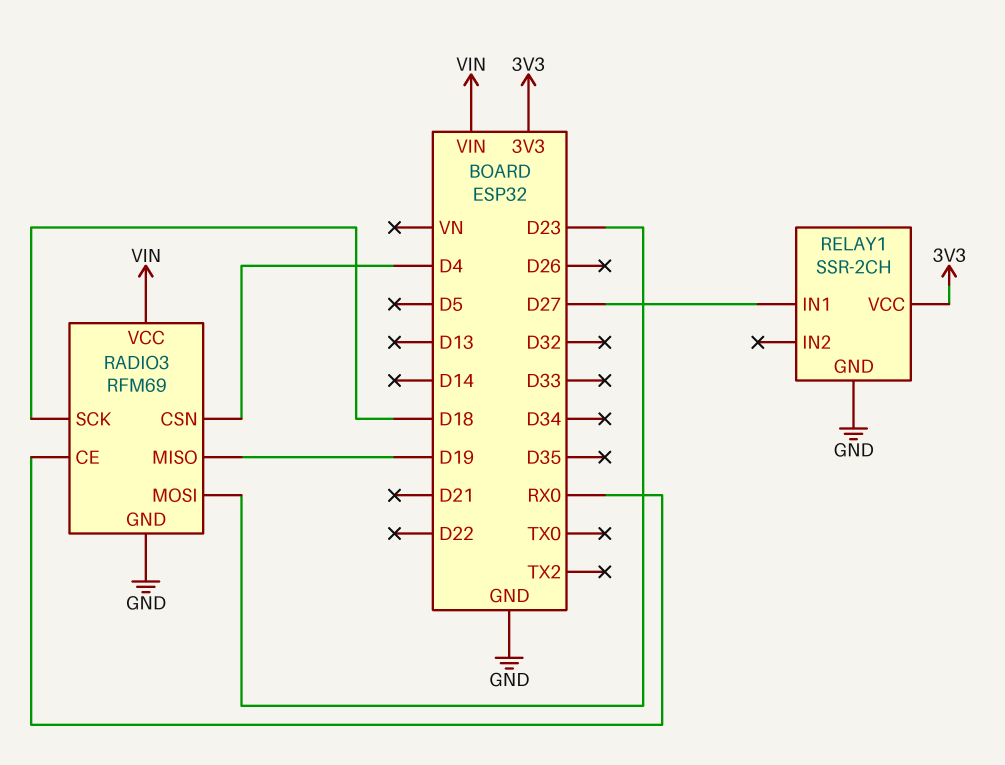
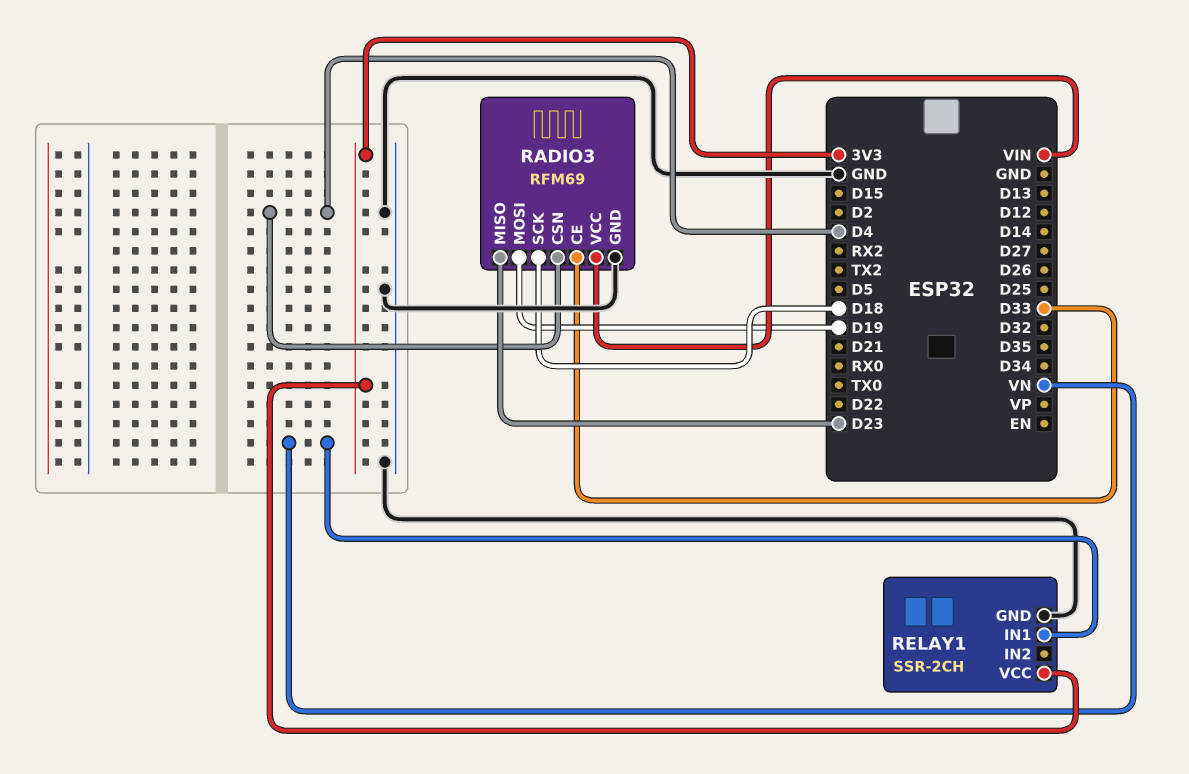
RADIO3 pin CE: RX0 -> D33
RADIO3 pin MISO: D19 -> D23
RADIO3 pin MOSI: D23 -> D19
RELAY1 pin IN1: D27 -> VN

